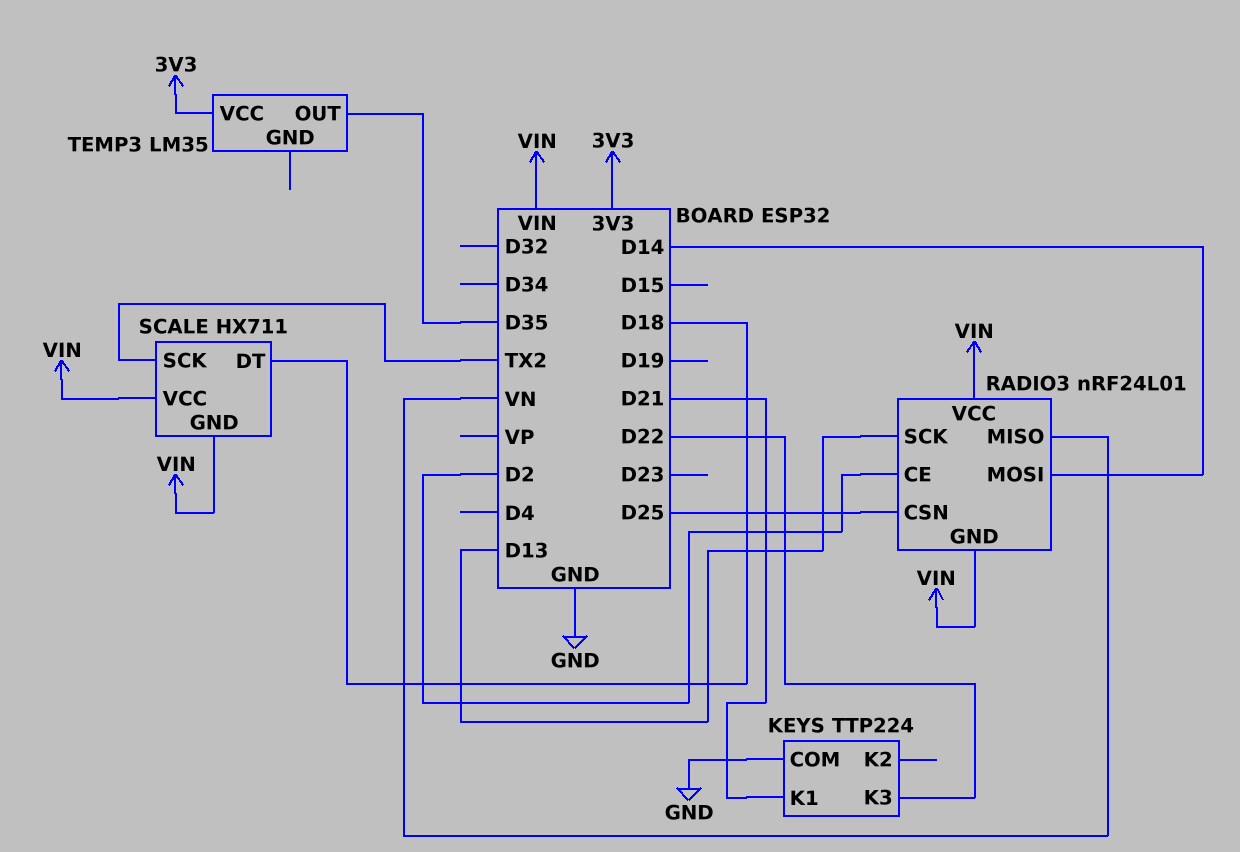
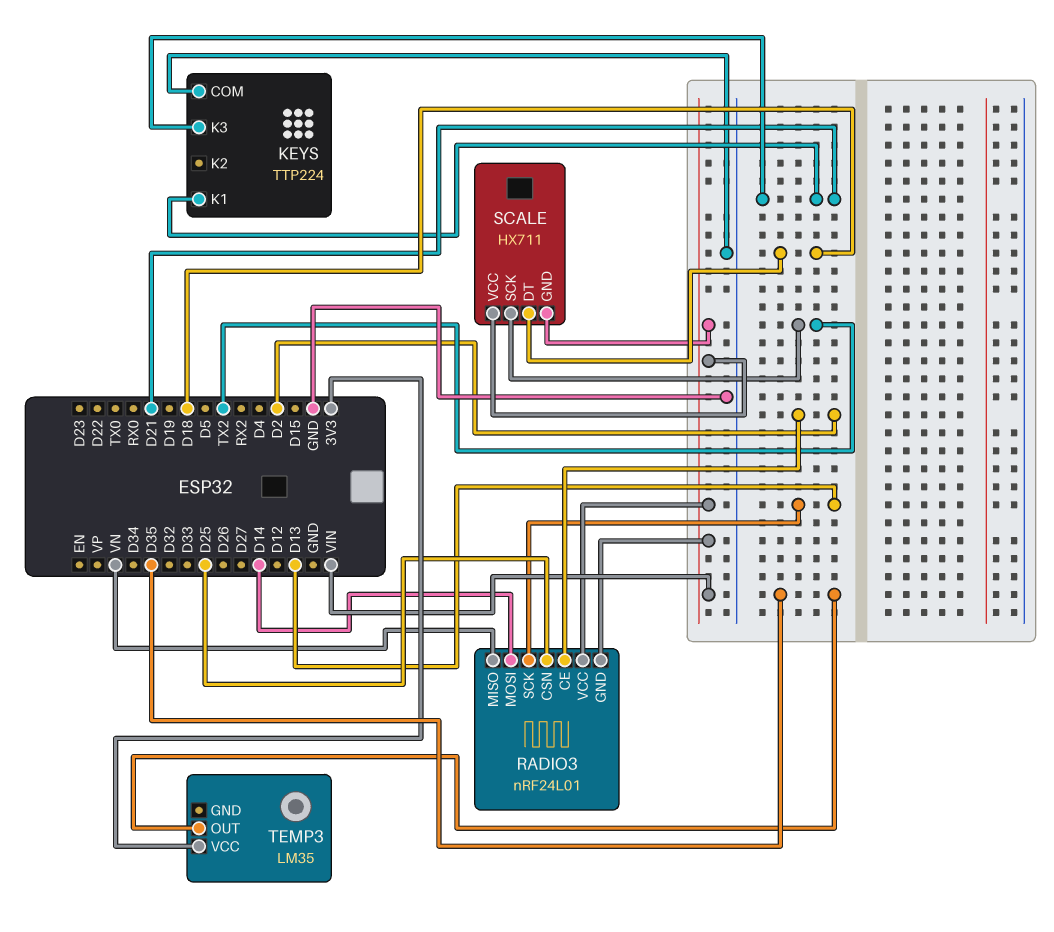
KEYS pin K3: D22 -> D21

